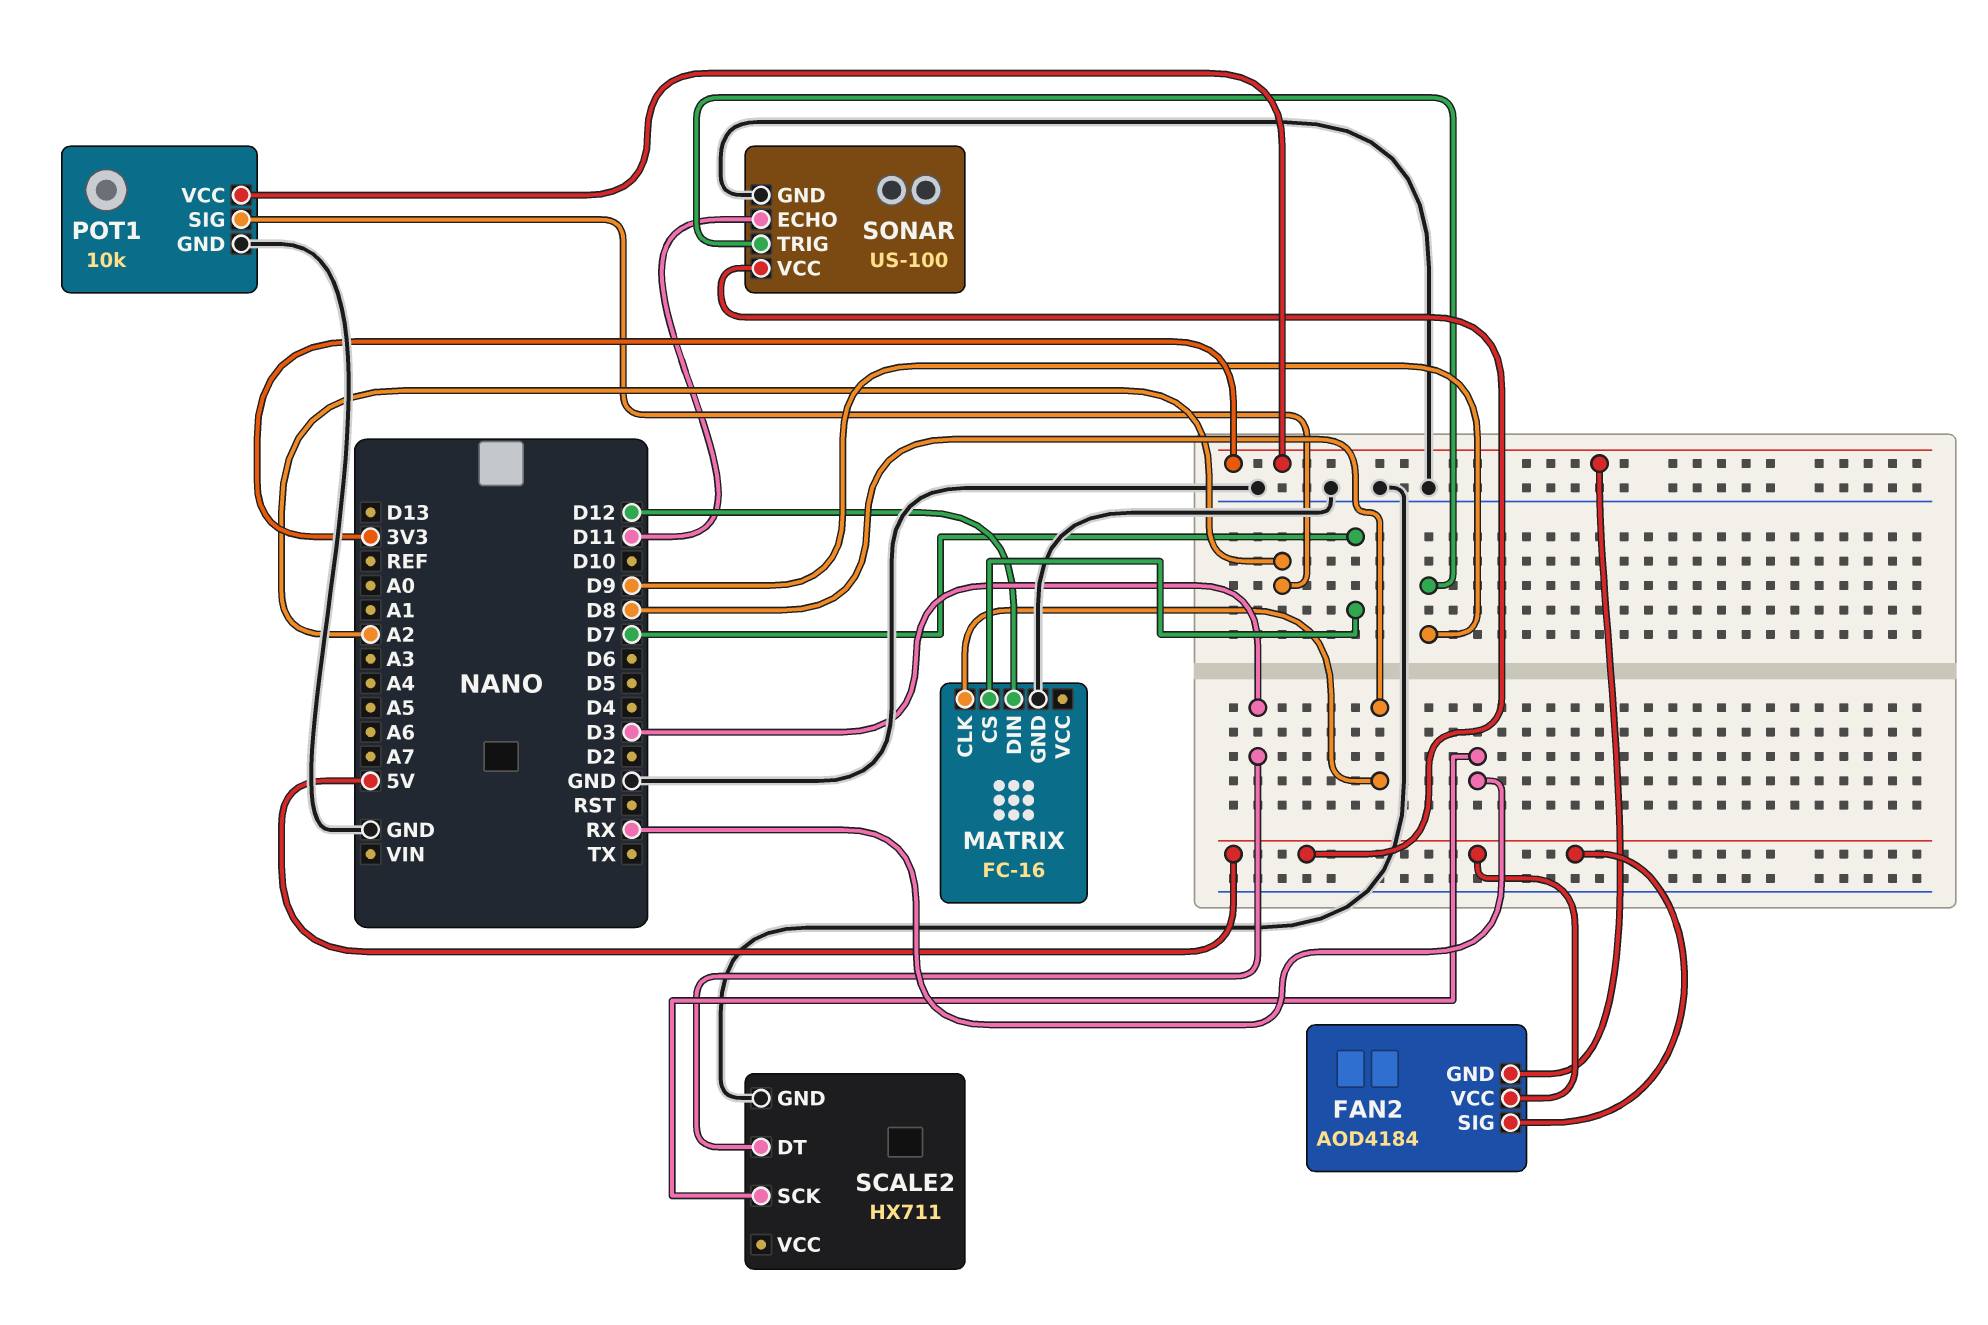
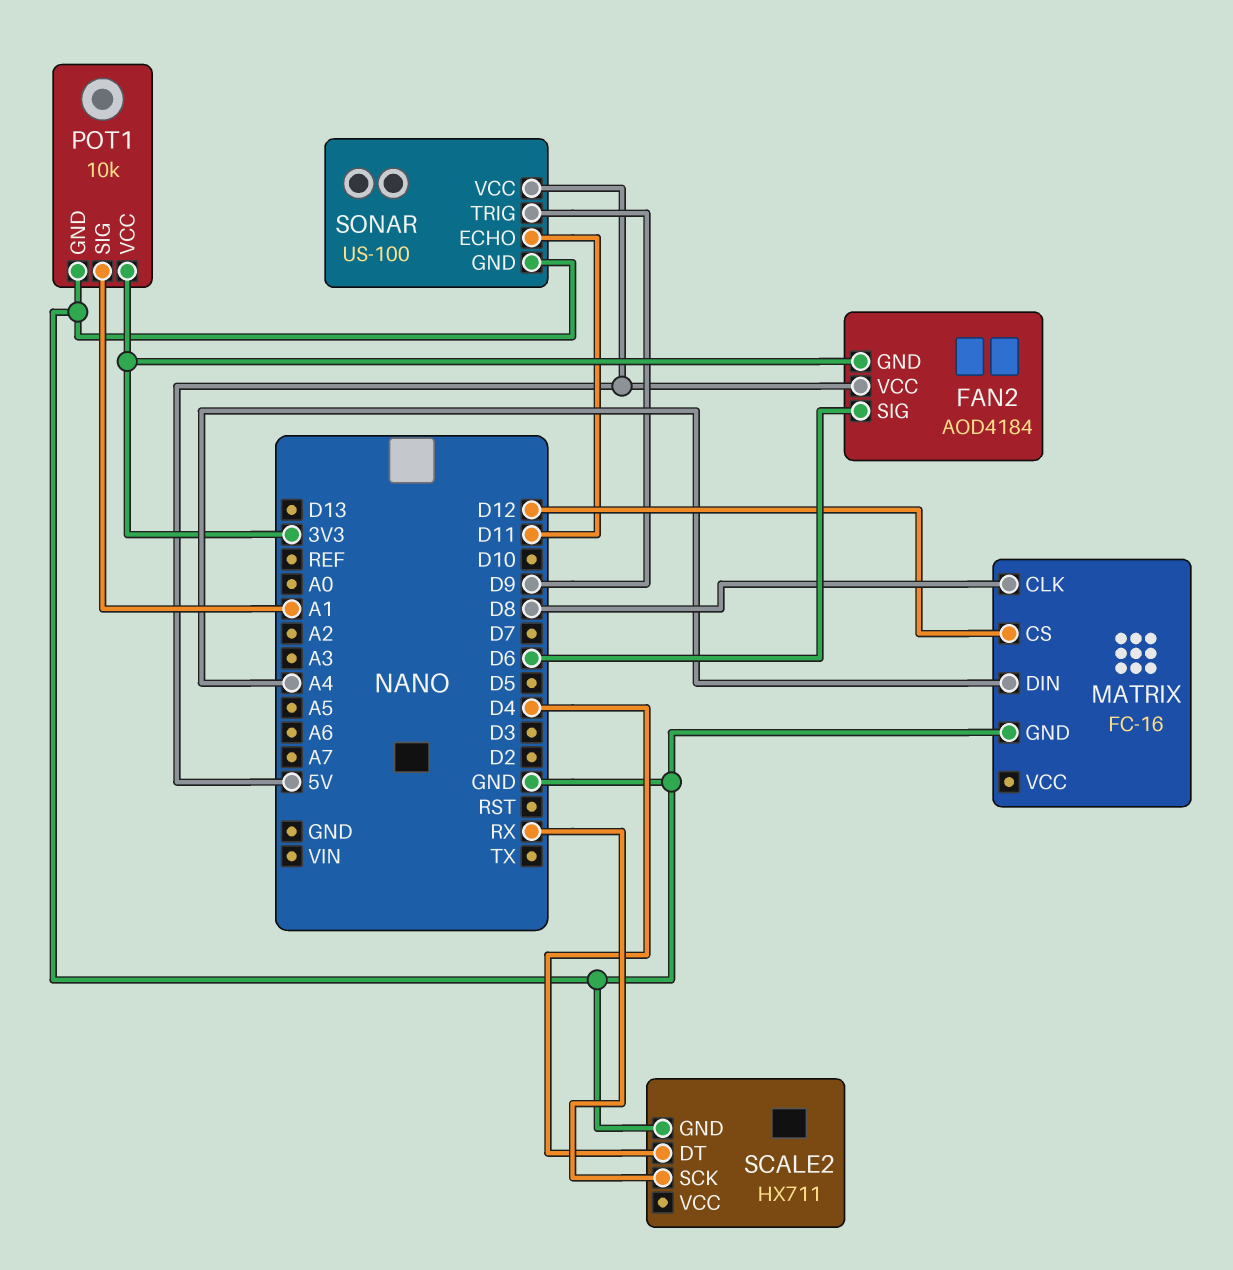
FAN2 pin SIG: 5V -> D6
MATRIX pin CS: D7 -> D12
MATRIX pin DIN: D12 -> A4
POT1 pin SIG: A2 -> A1
SCALE2 pin DT: D3 -> D4

